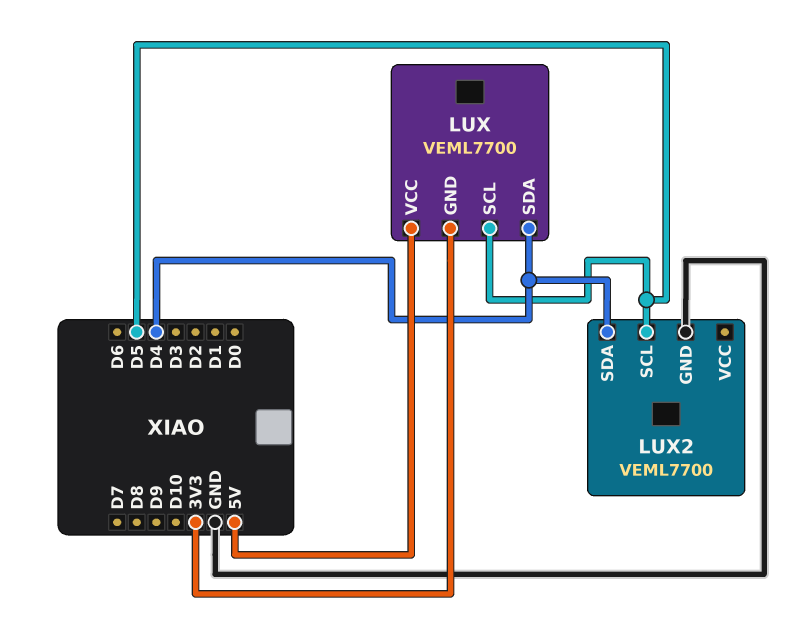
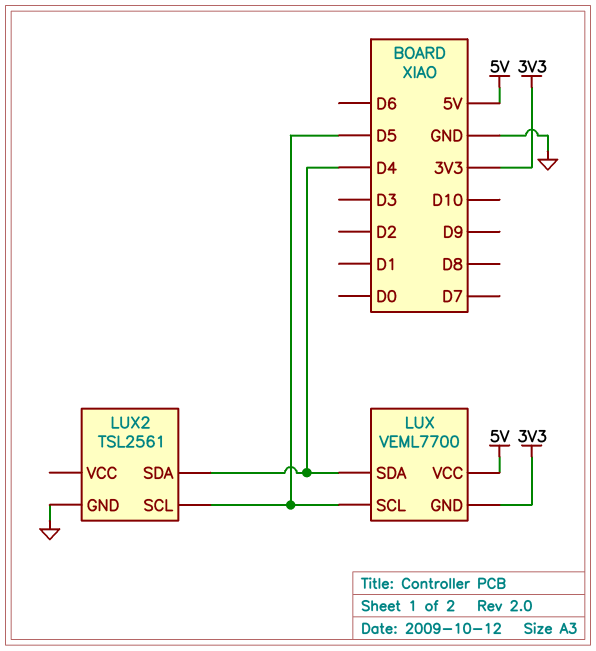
LUX2: VEML7700 -> TSL2561

